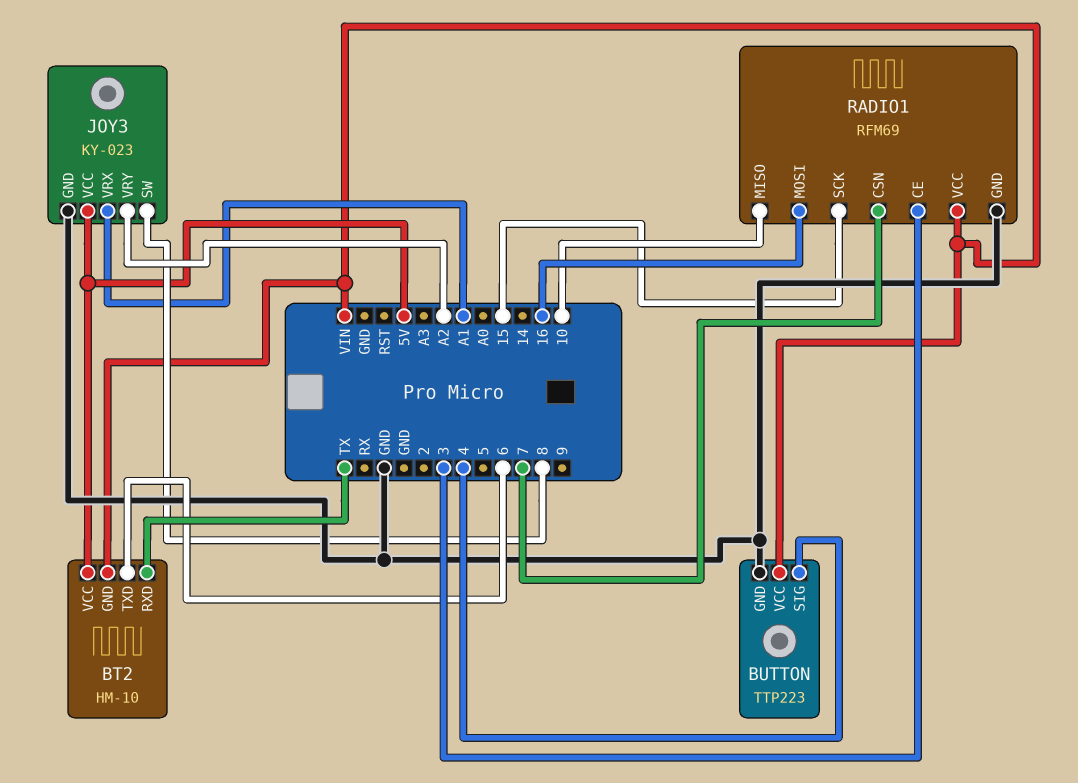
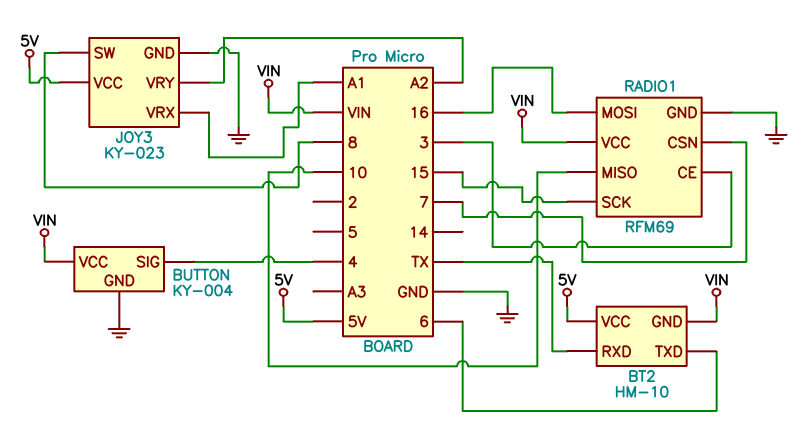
BUTTON: TTP223 -> KY-004

